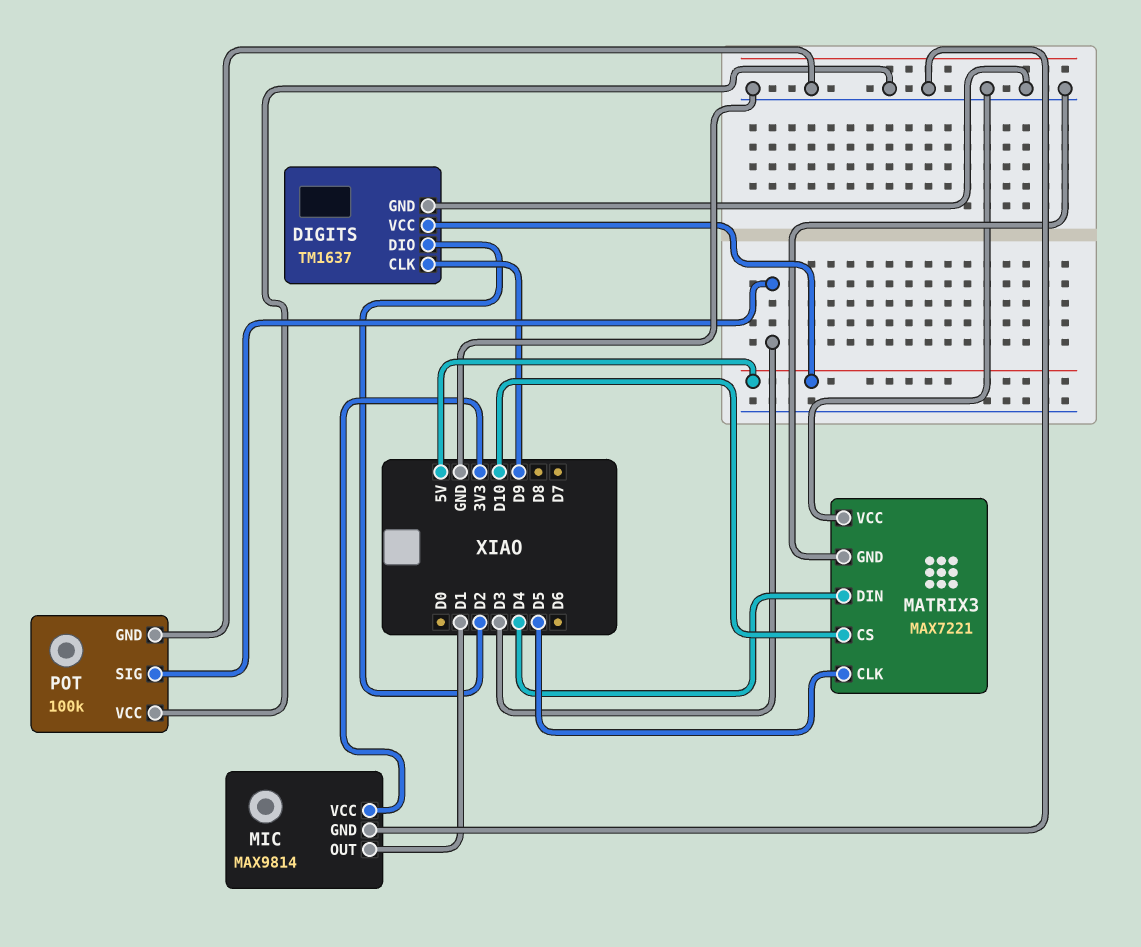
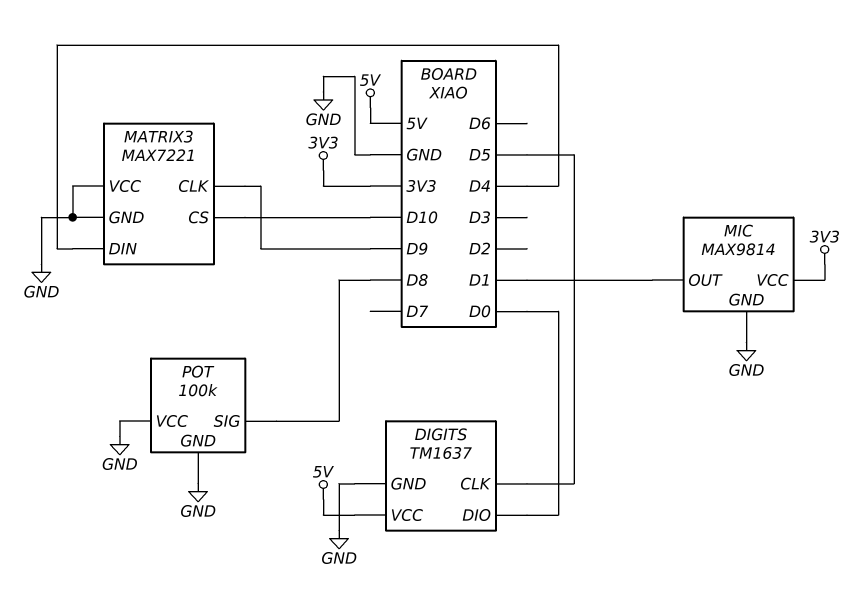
DIGITS pin CLK: D9 -> D5
DIGITS pin DIO: D2 -> D0
MATRIX3 pin CLK: D5 -> D9
POT pin SIG: D3 -> D8

